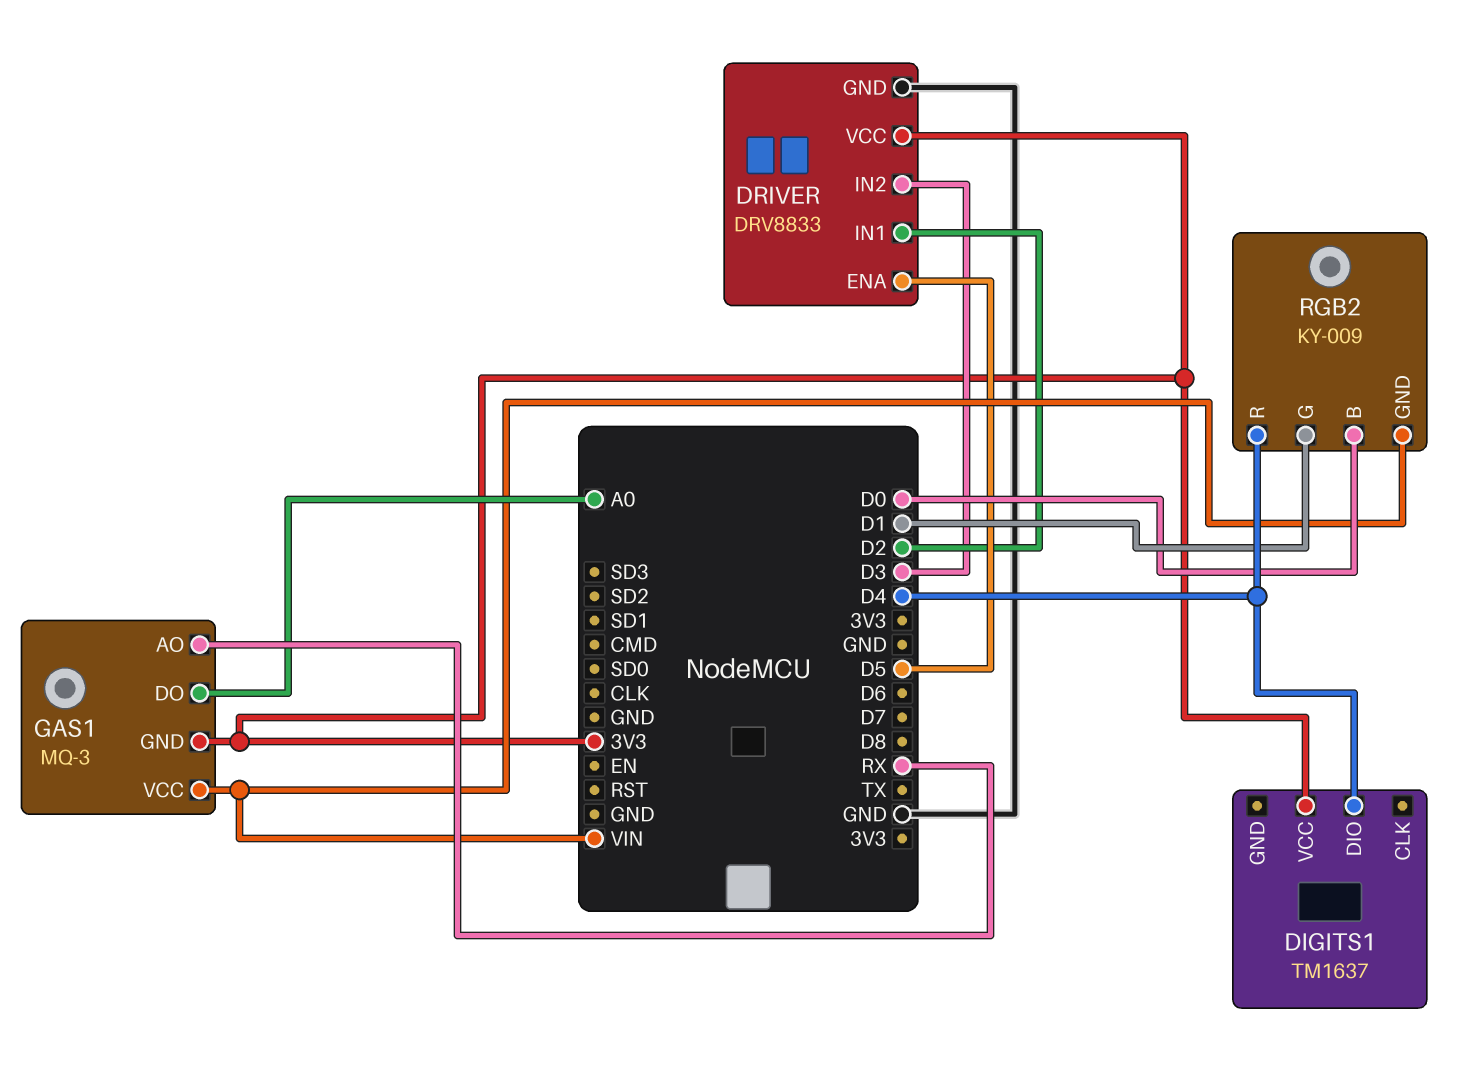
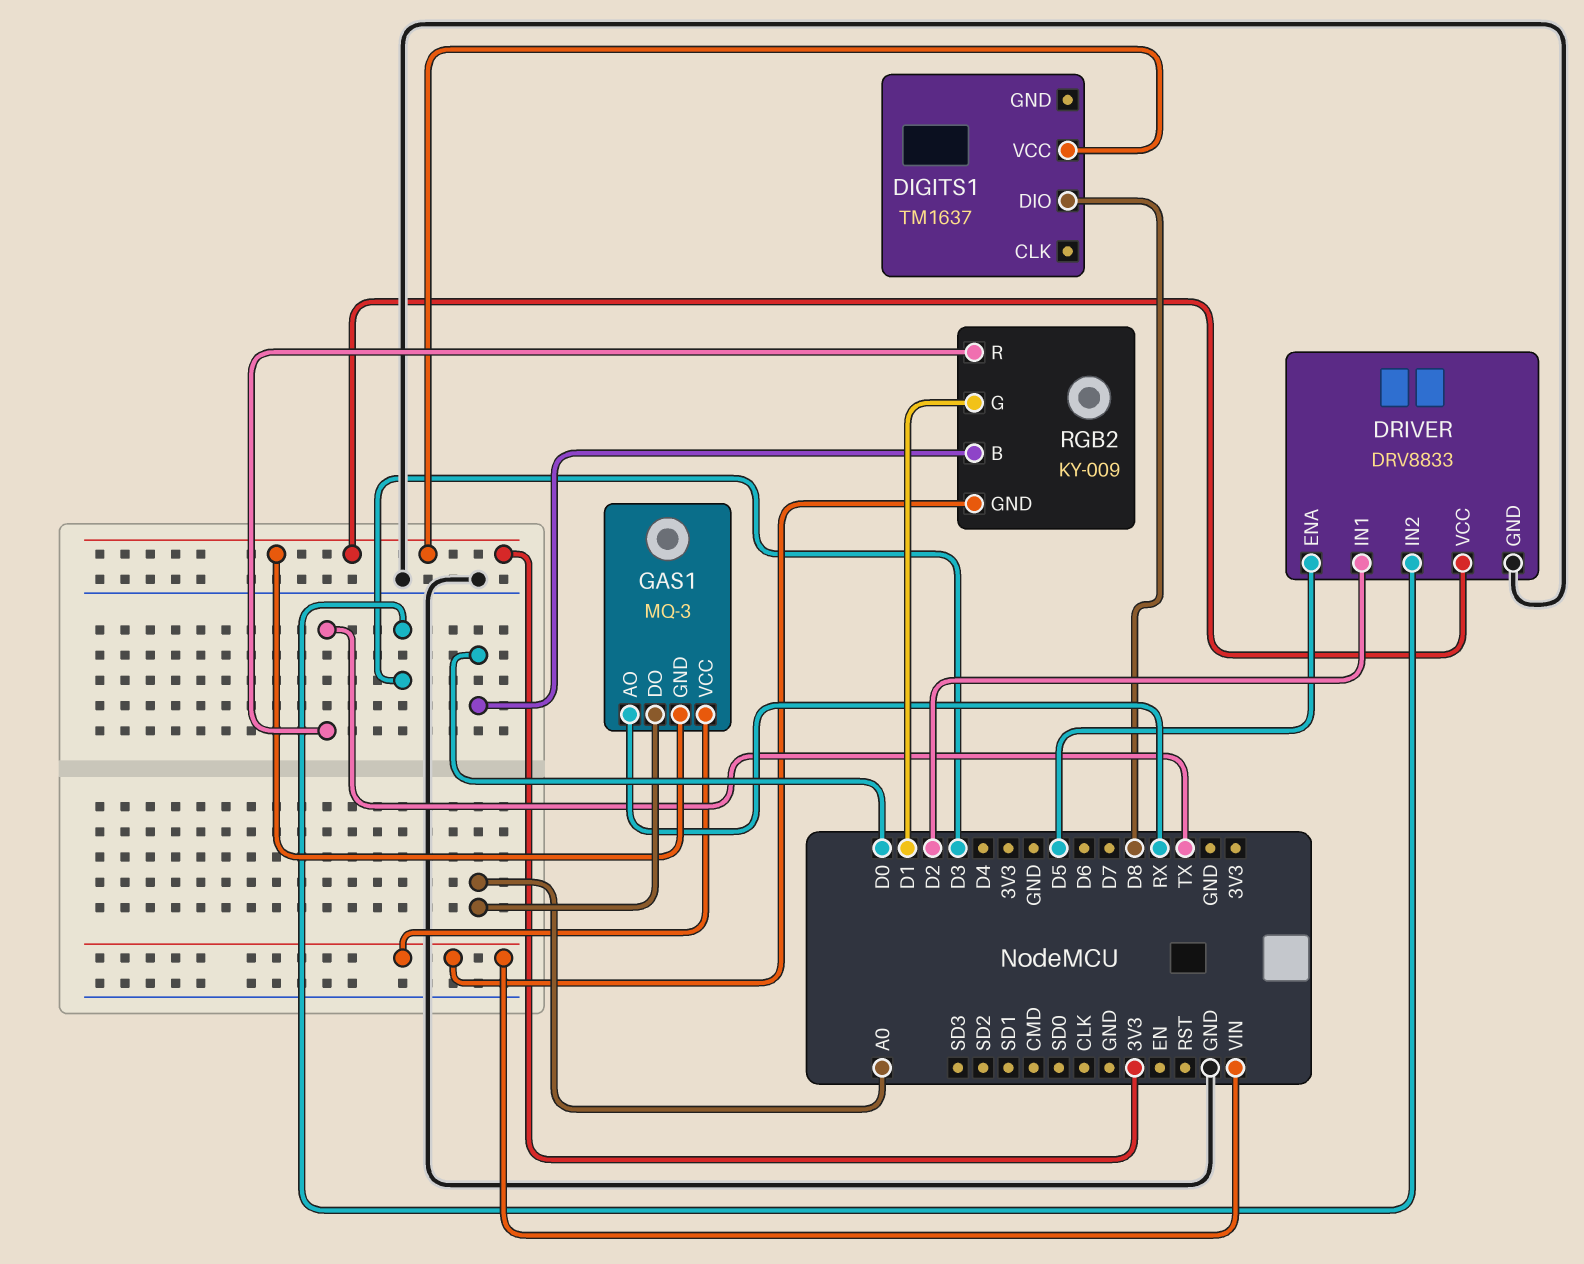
DIGITS1 pin DIO: D4 -> D8
RGB2 pin R: D4 -> TX

